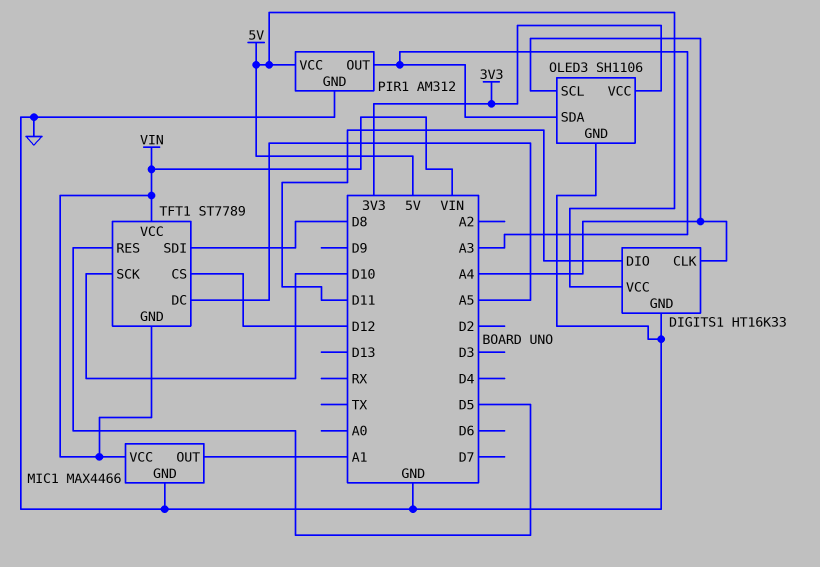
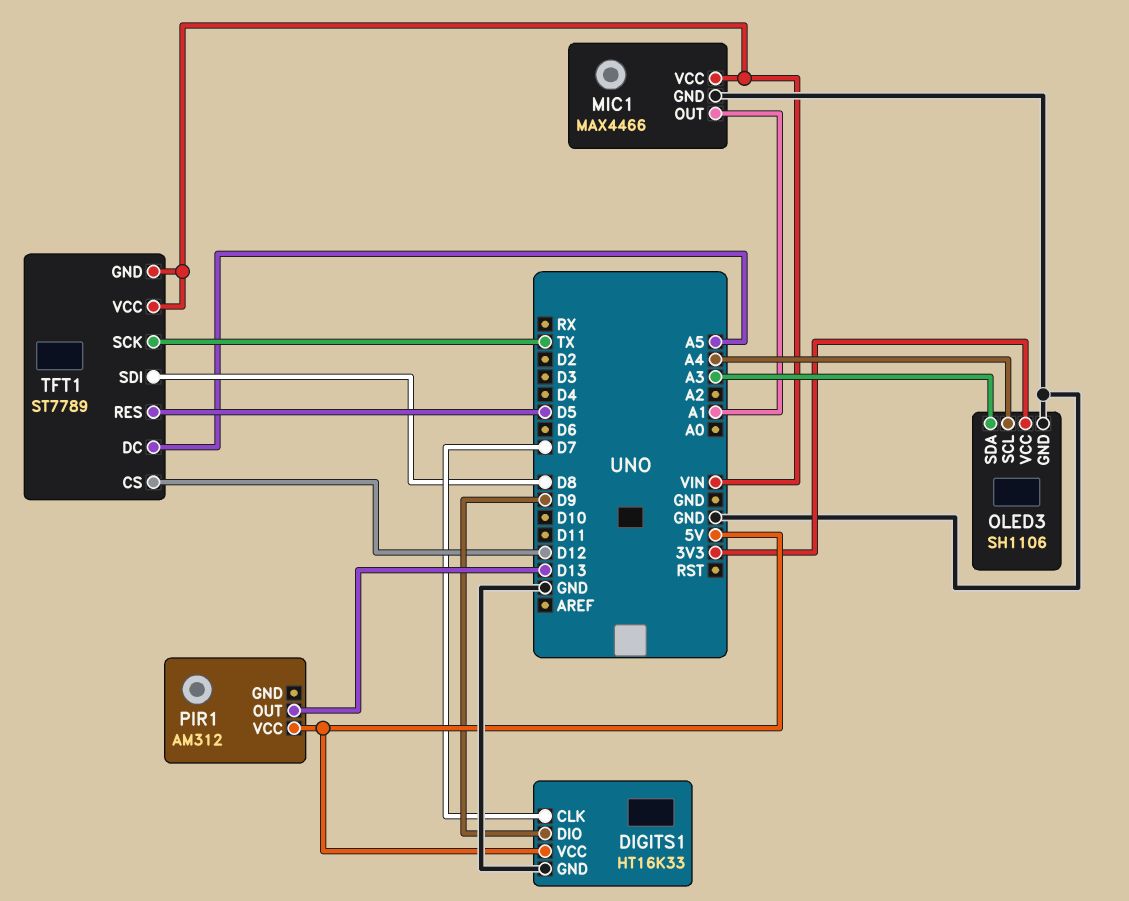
DIGITS1 pin CLK: A4 -> D7
DIGITS1 pin DIO: D11 -> D9
PIR1 pin GND: GND -> none
PIR1 pin OUT: A3 -> D13
TFT1 pin SCK: D10 -> TX

